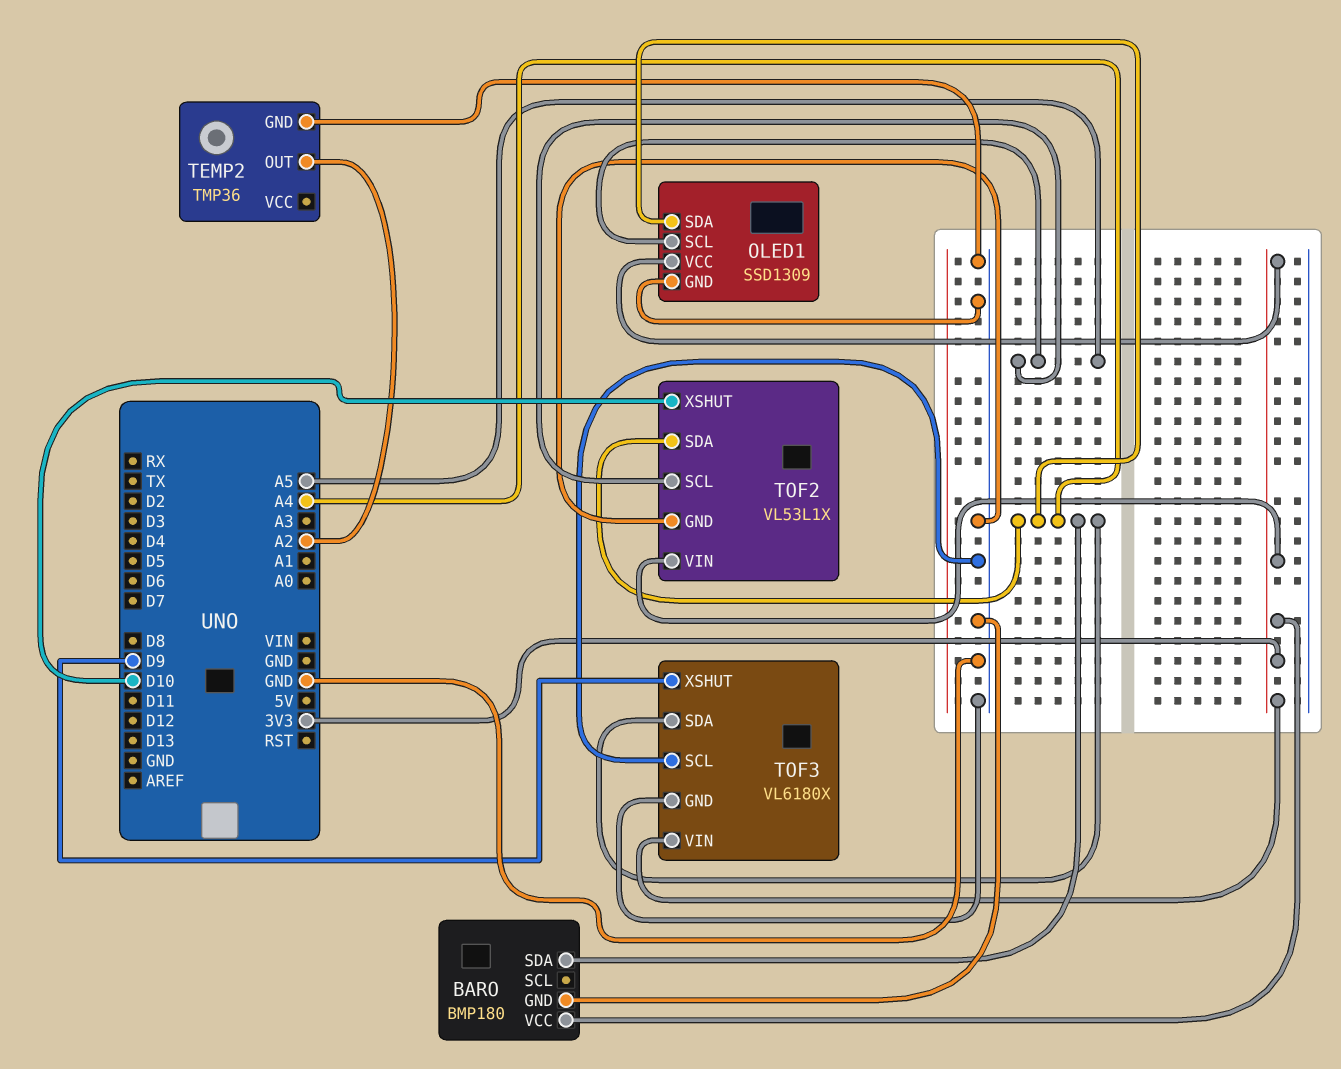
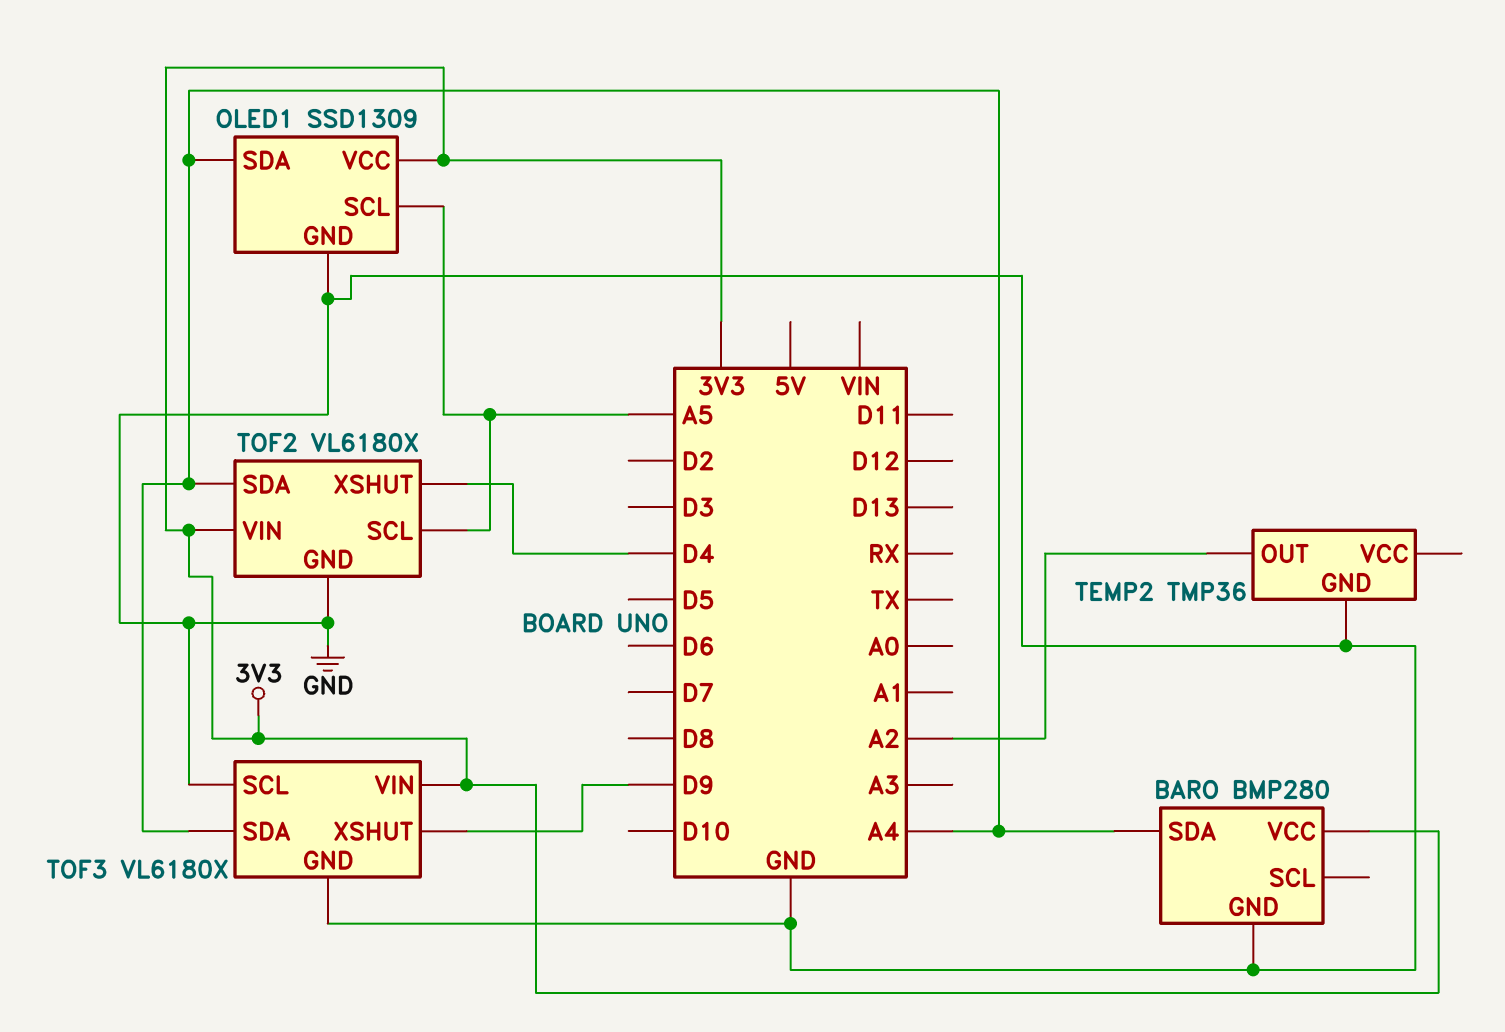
BARO: BMP180 -> BMP280
TOF2: VL53L1X -> VL6180X
TOF2 pin XSHUT: D10 -> D4

